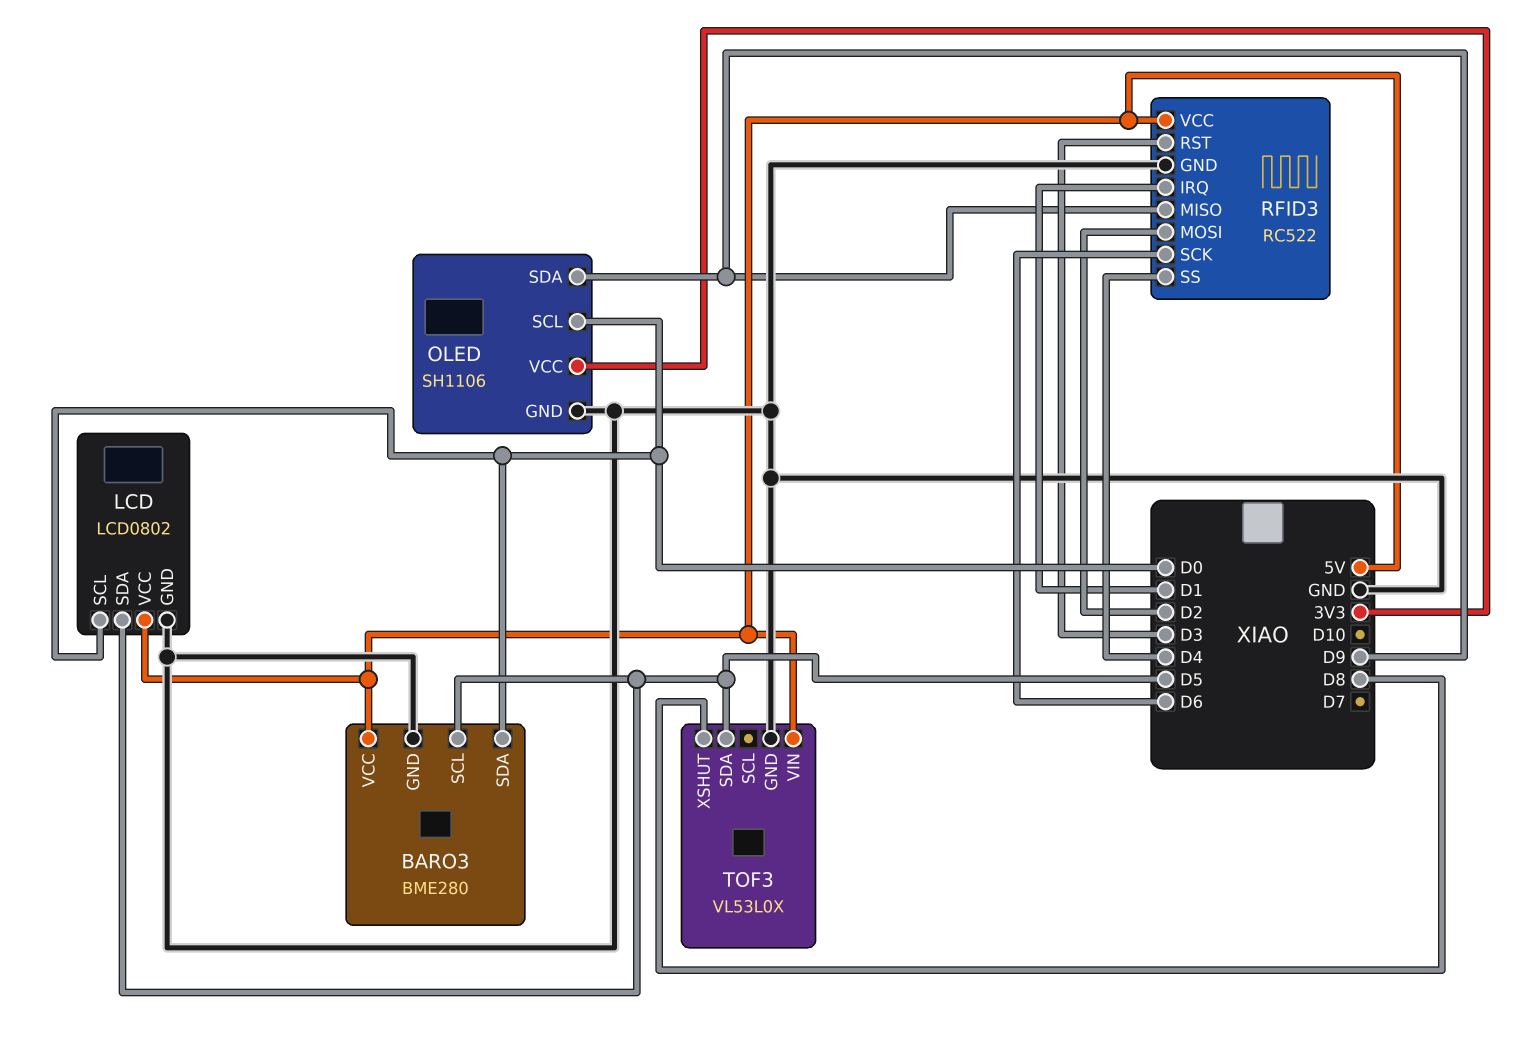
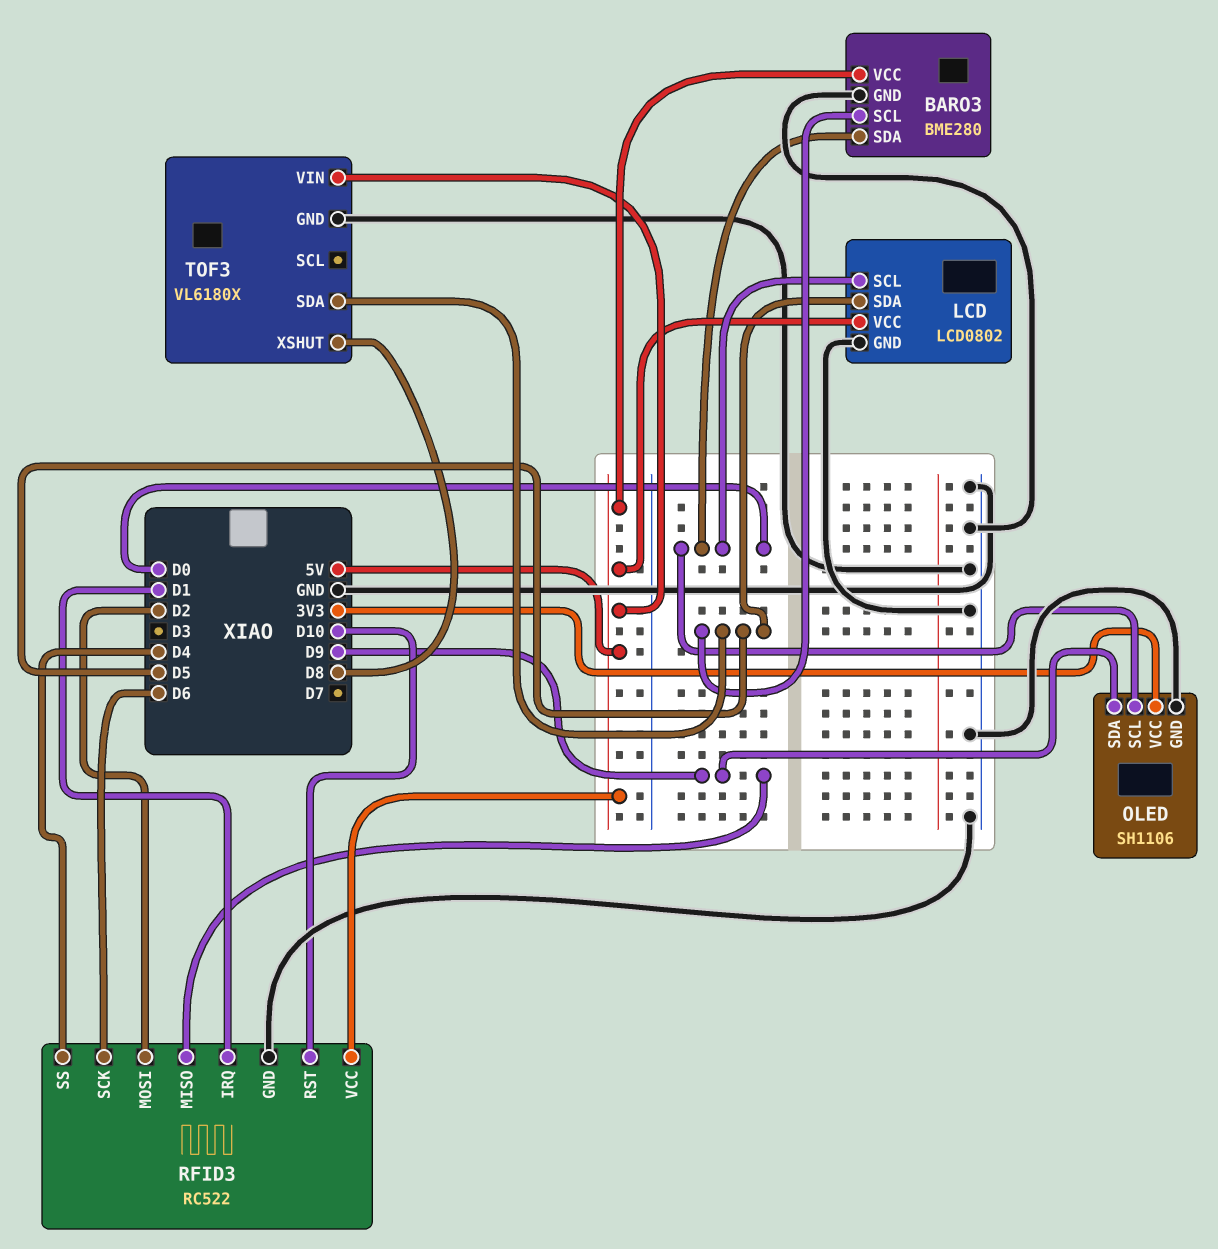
RFID3 pin RST: D3 -> D10
TOF3: VL53L0X -> VL6180X

